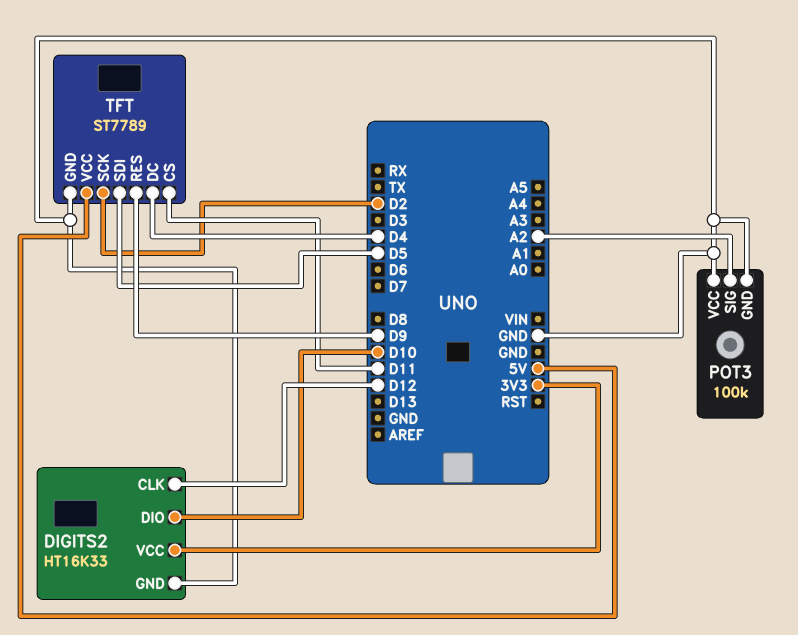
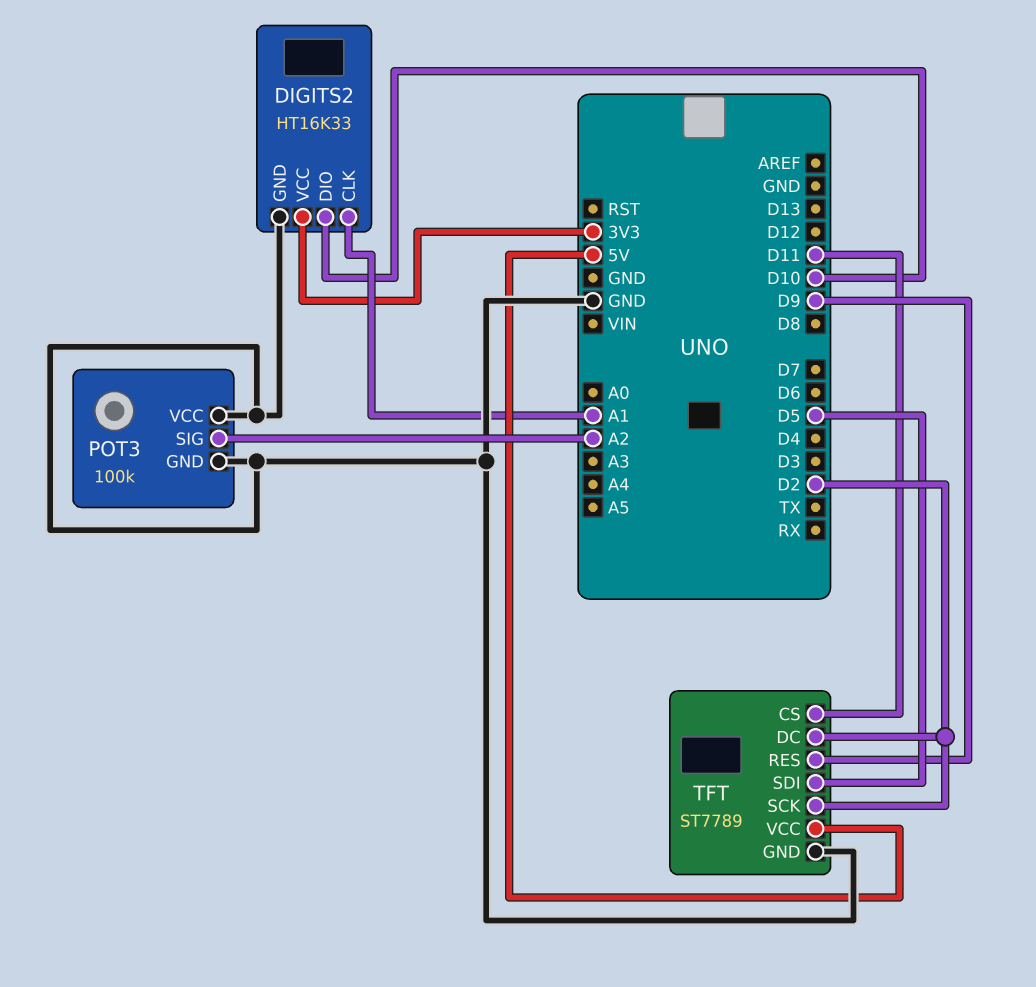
DIGITS2 pin CLK: D12 -> A1
TFT pin DC: D4 -> D2

